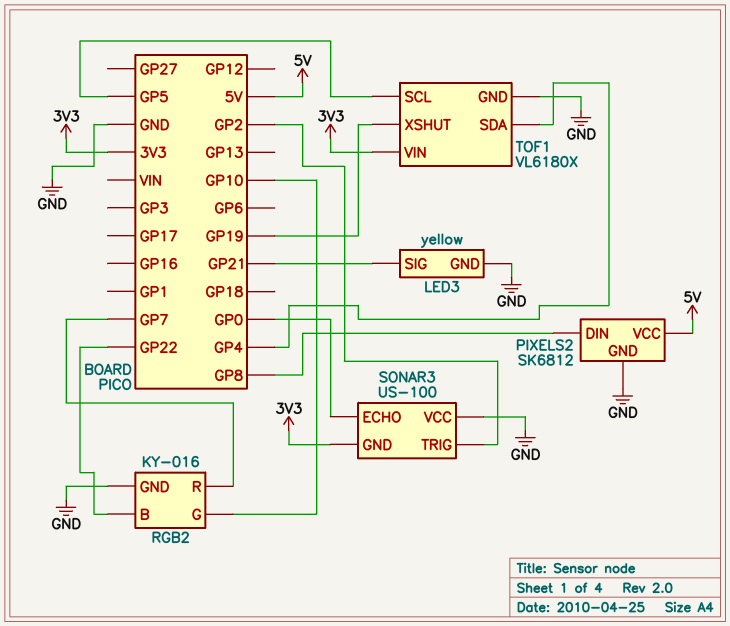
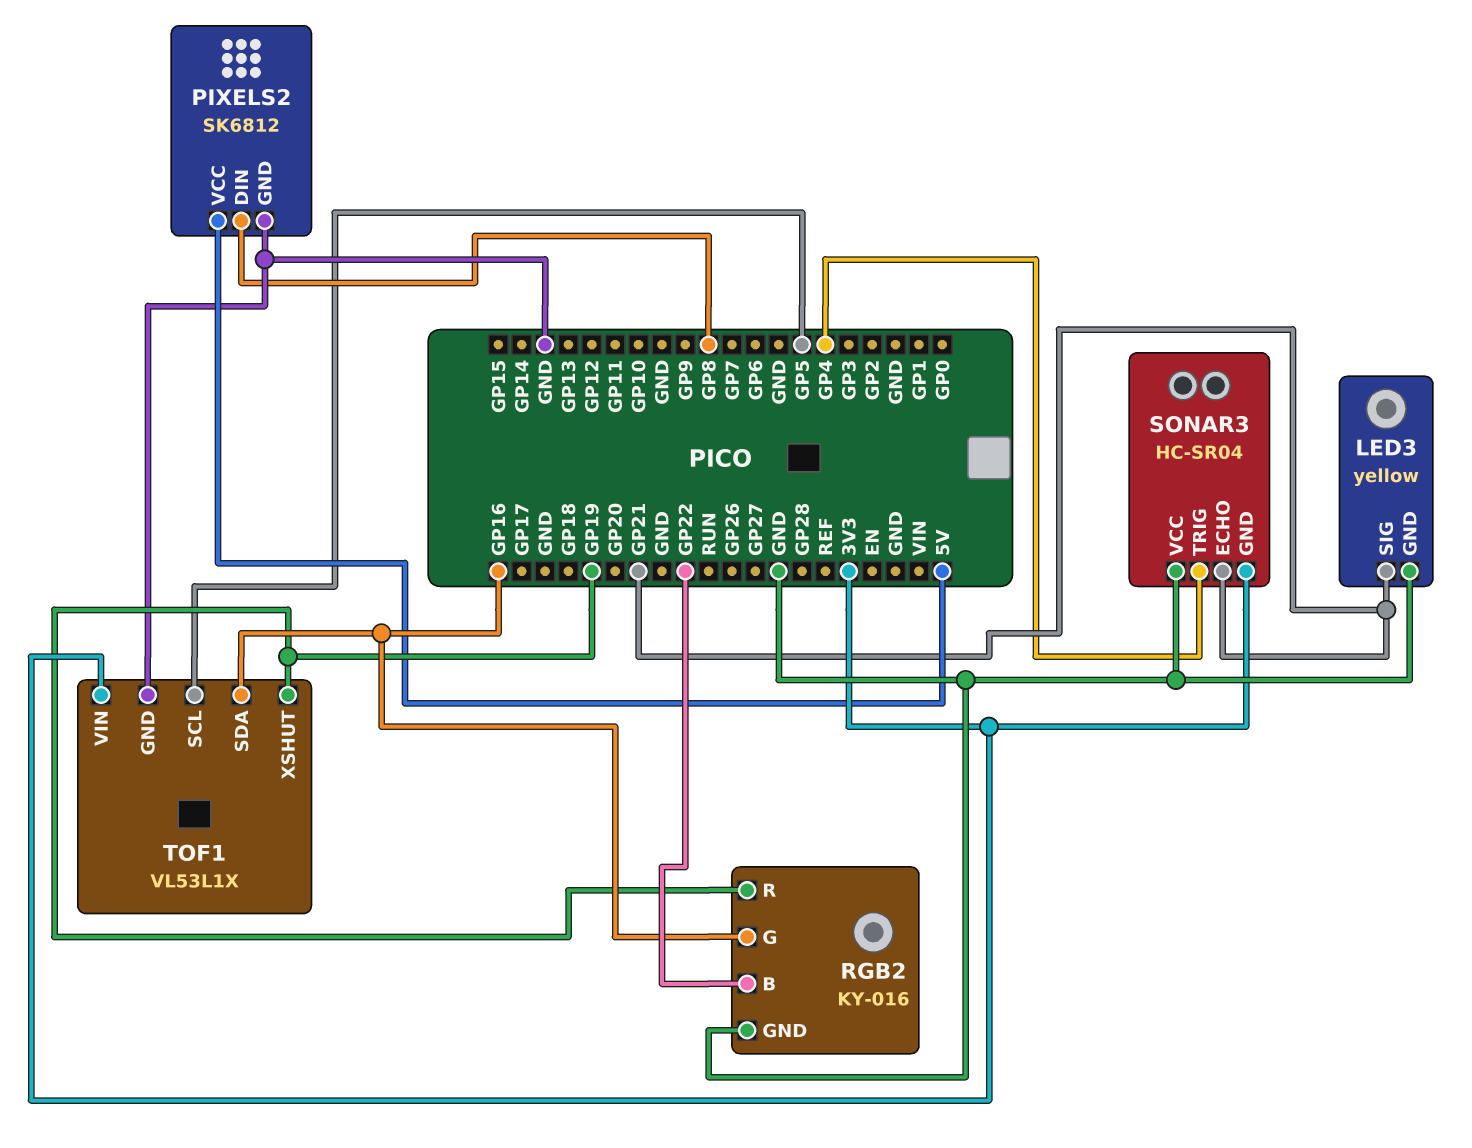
RGB2 pin G: GP10 -> GP16
RGB2 pin R: GP7 -> GP19
SONAR3: US-100 -> HC-SR04
SONAR3 pin ECHO: GP0 -> GP21
SONAR3 pin TRIG: GP2 -> GP4
TOF1: VL6180X -> VL53L1X
TOF1 pin SDA: GP4 -> GP16

